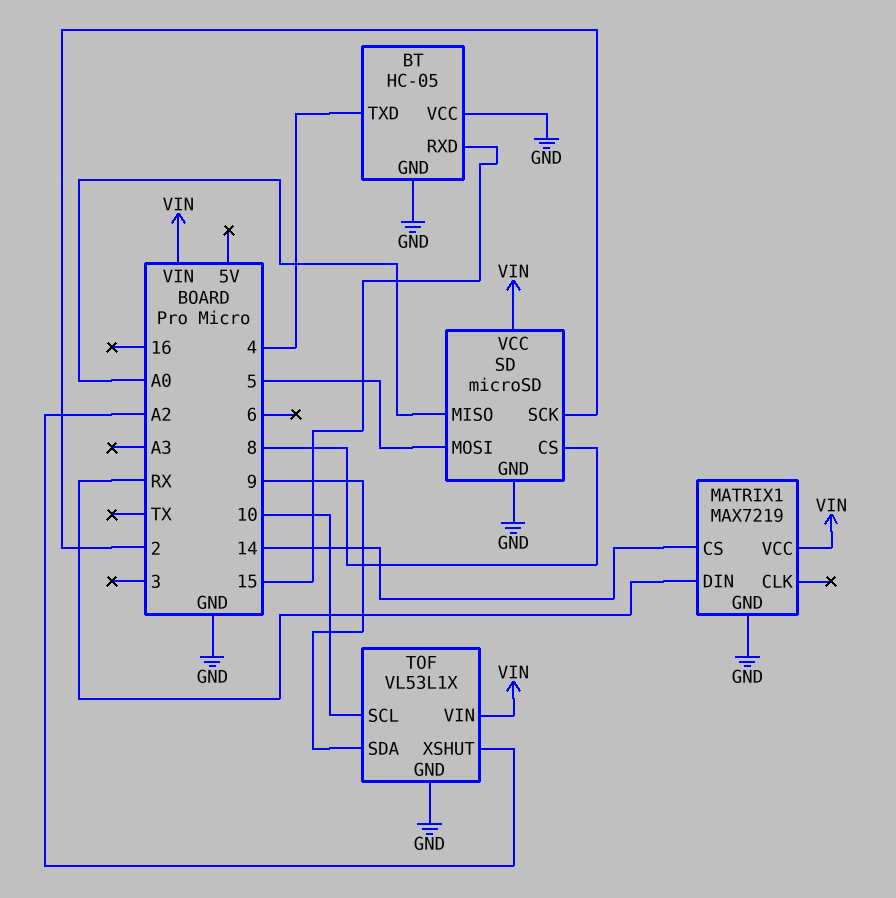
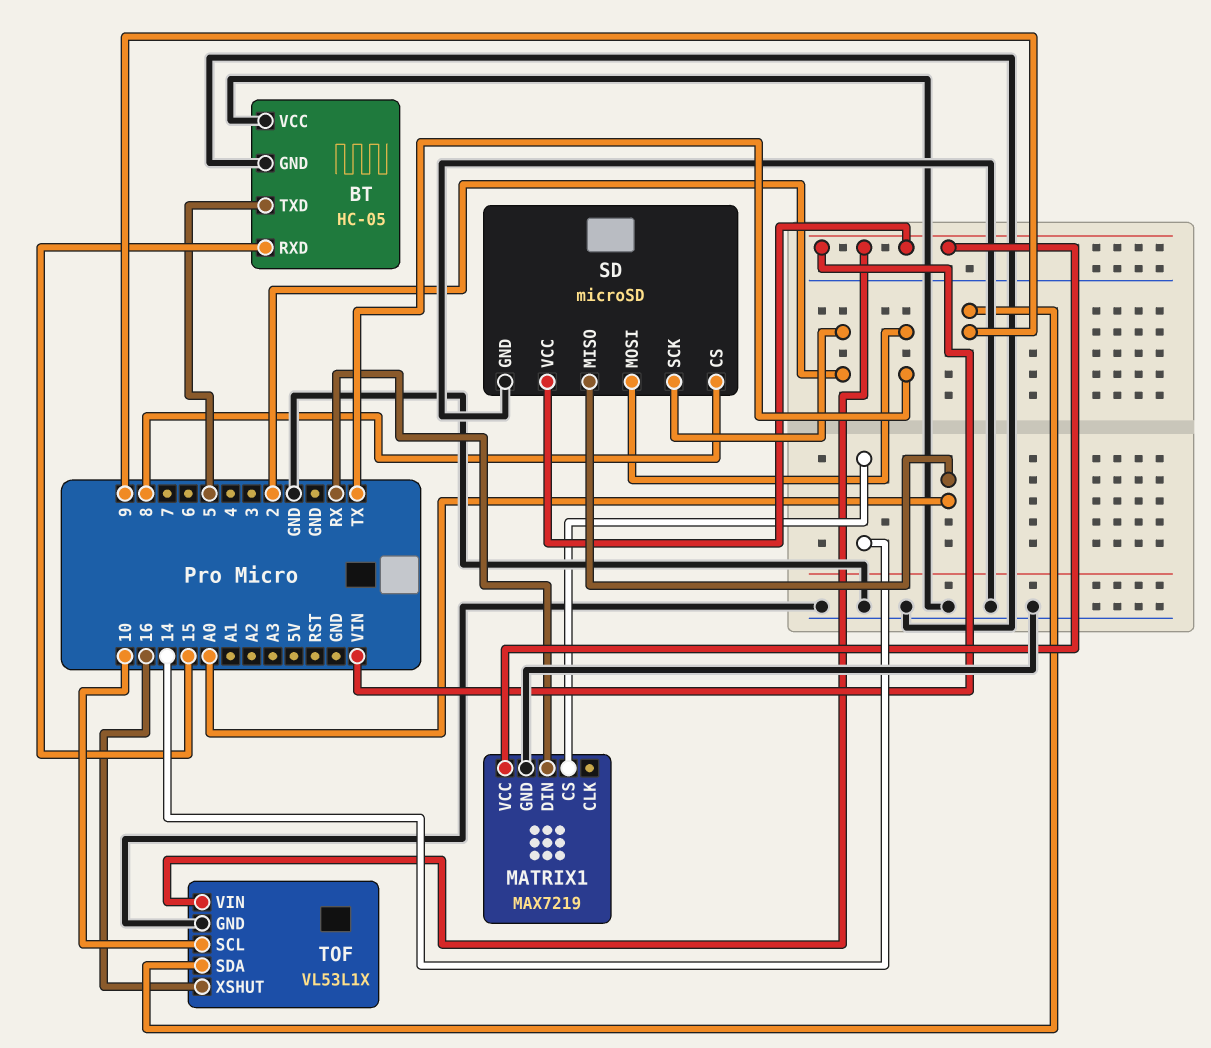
BT pin TXD: 4 -> 5
SD pin MOSI: 5 -> TX
TOF pin XSHUT: A2 -> 16

